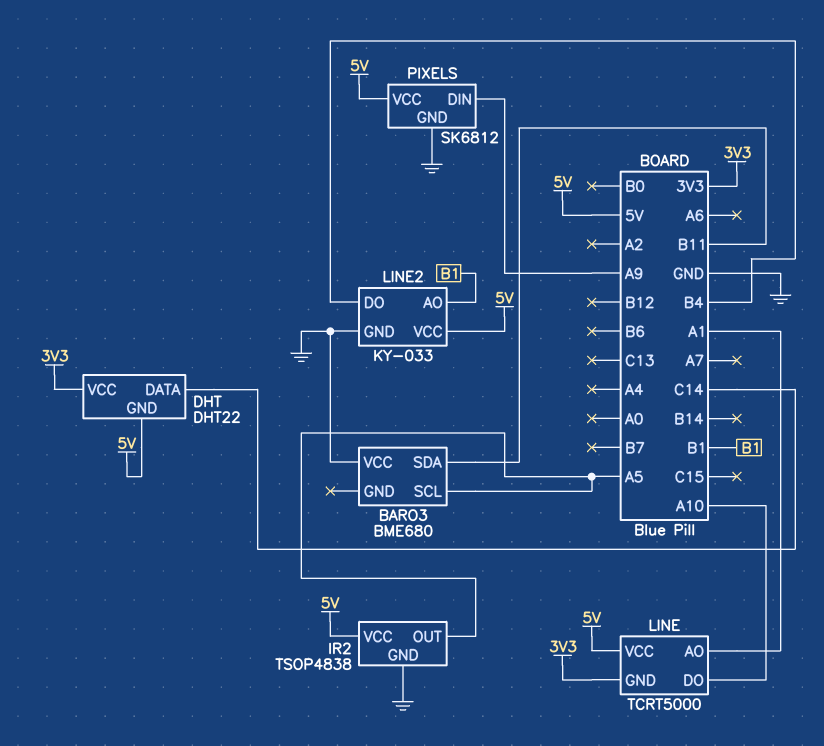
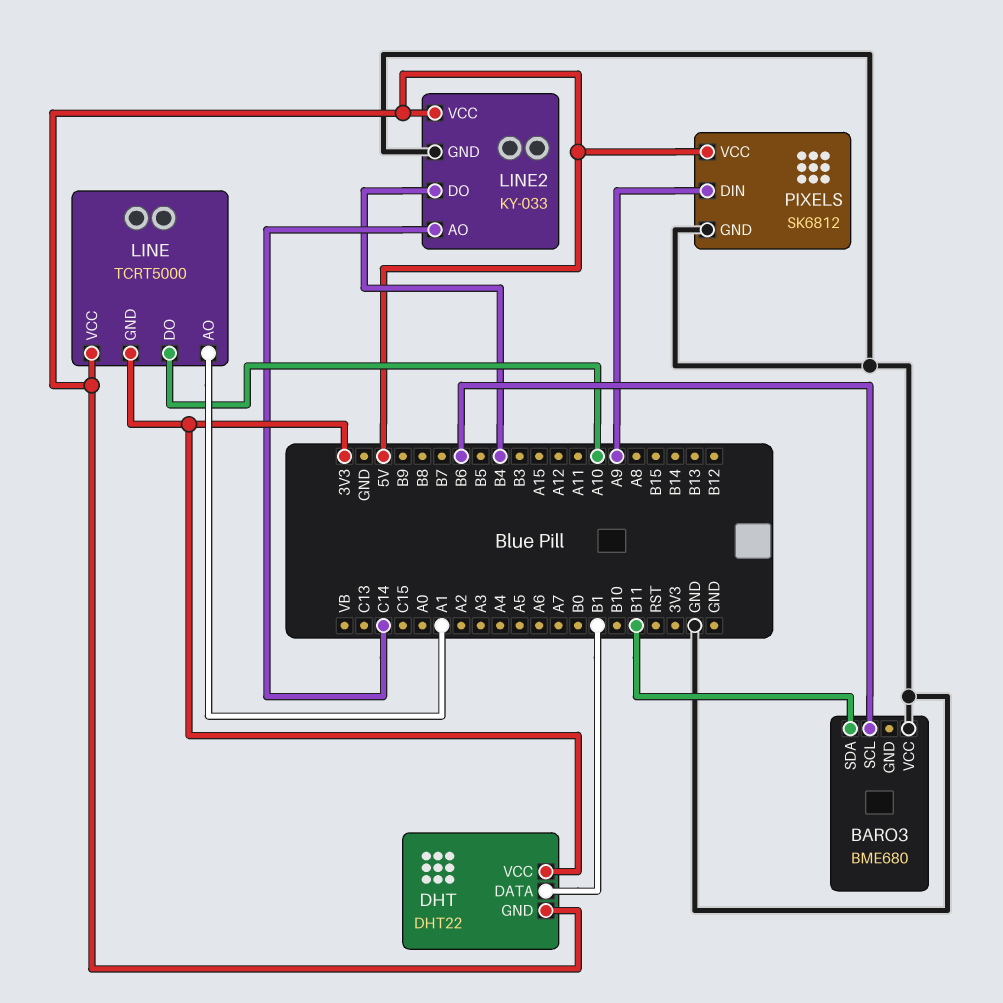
BARO3 pin SCL: A5 -> B6
DHT pin DATA: C14 -> B1
IR2: TSOP4838 -> none
IR2 pin GND: GND -> none
IR2 pin OUT: A5 -> none
IR2 pin VCC: 5V -> none
LINE2 pin AO: B1 -> C14

